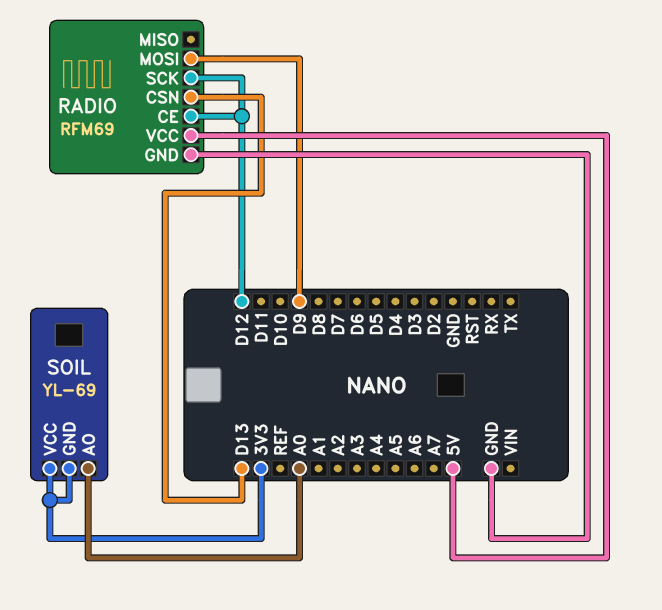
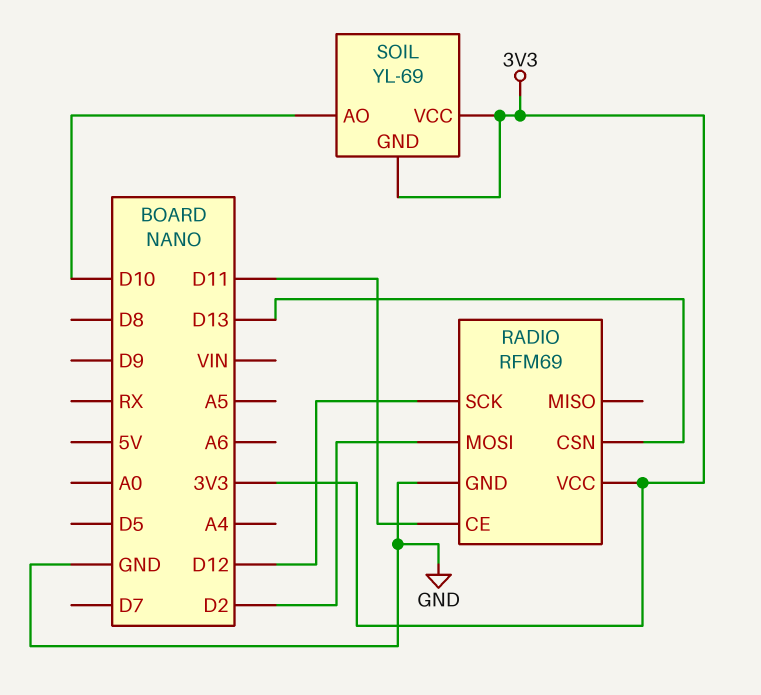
RADIO pin CE: D12 -> D11
RADIO pin MOSI: D9 -> D2
RADIO pin VCC: 5V -> 3V3
SOIL pin AO: A0 -> D10

